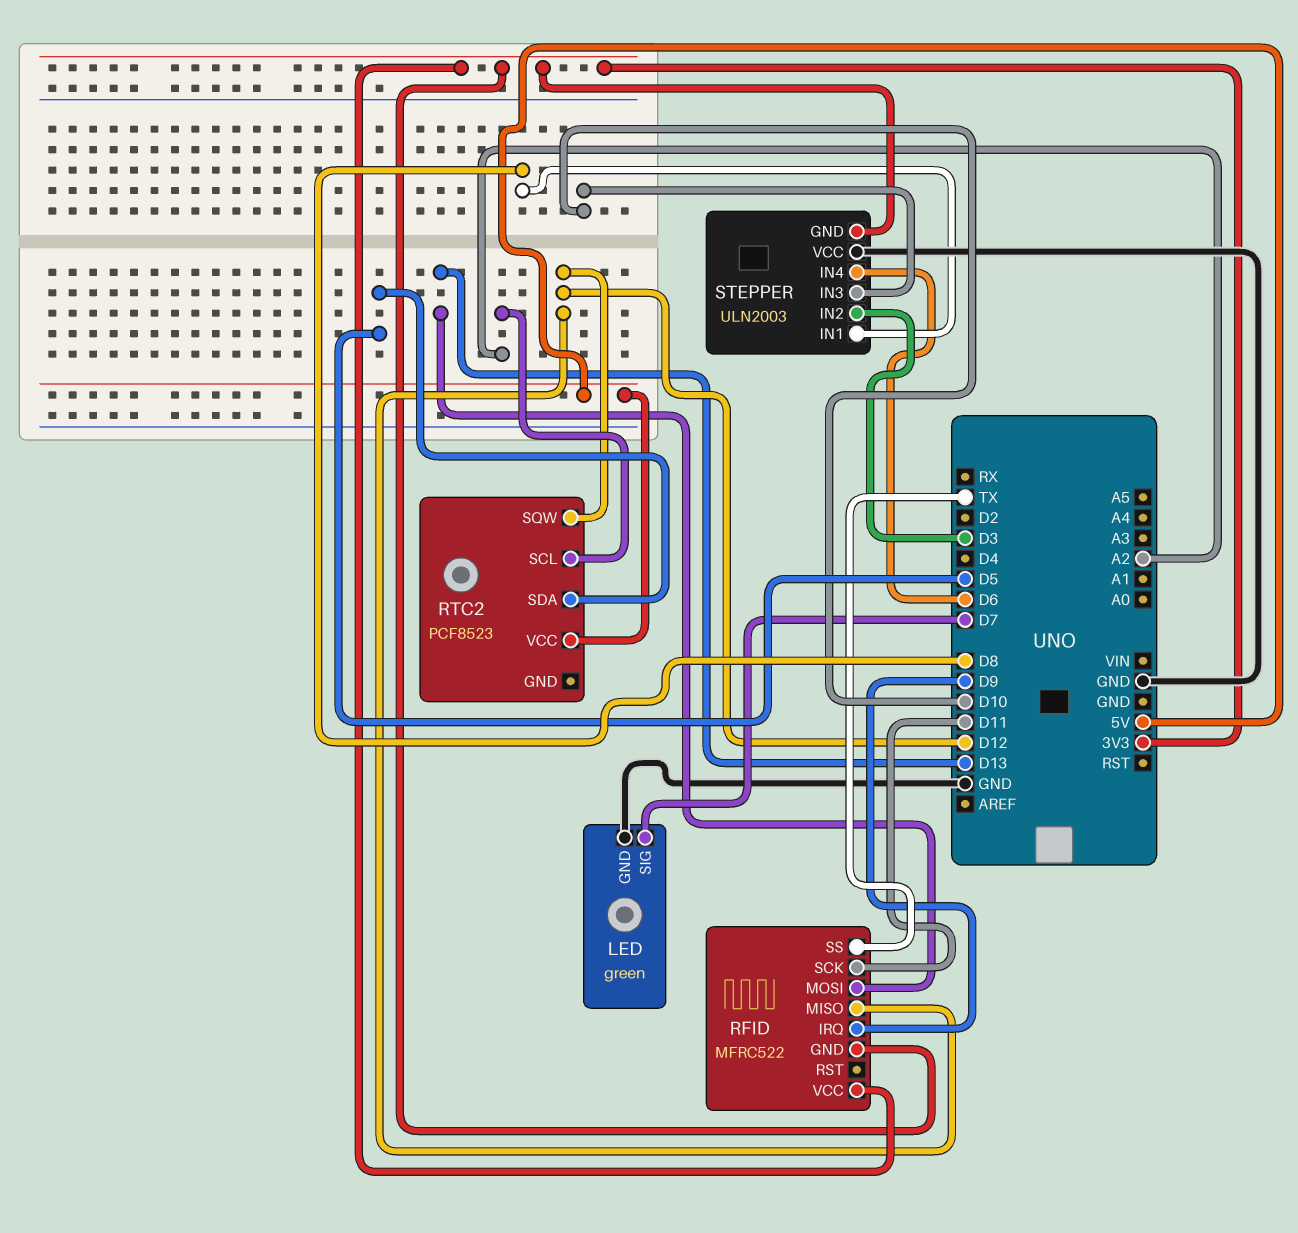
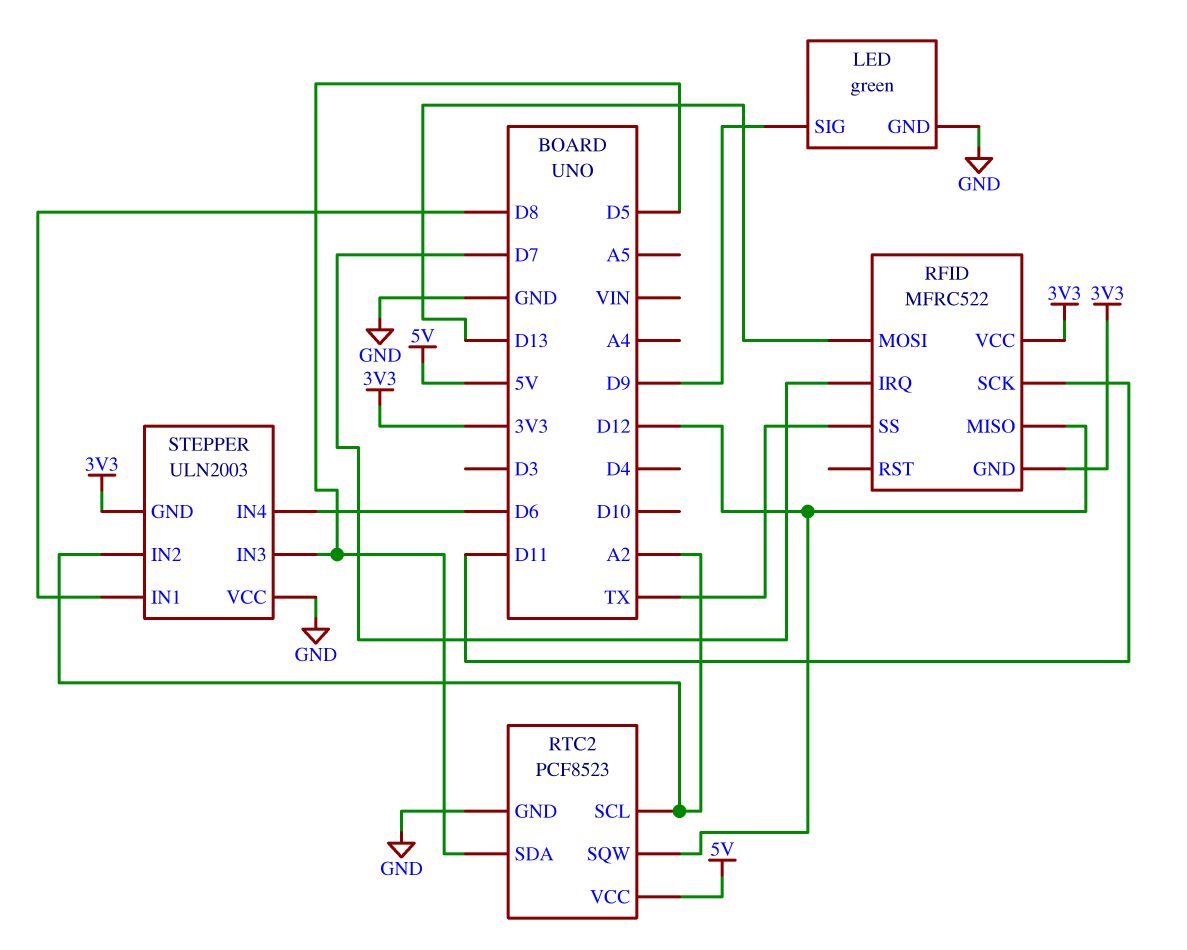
LED pin SIG: D7 -> D9
RFID pin IRQ: D9 -> D7
RTC2 pin GND: none -> GND
STEPPER pin IN2: D3 -> A2
STEPPER pin IN3: D10 -> D5

